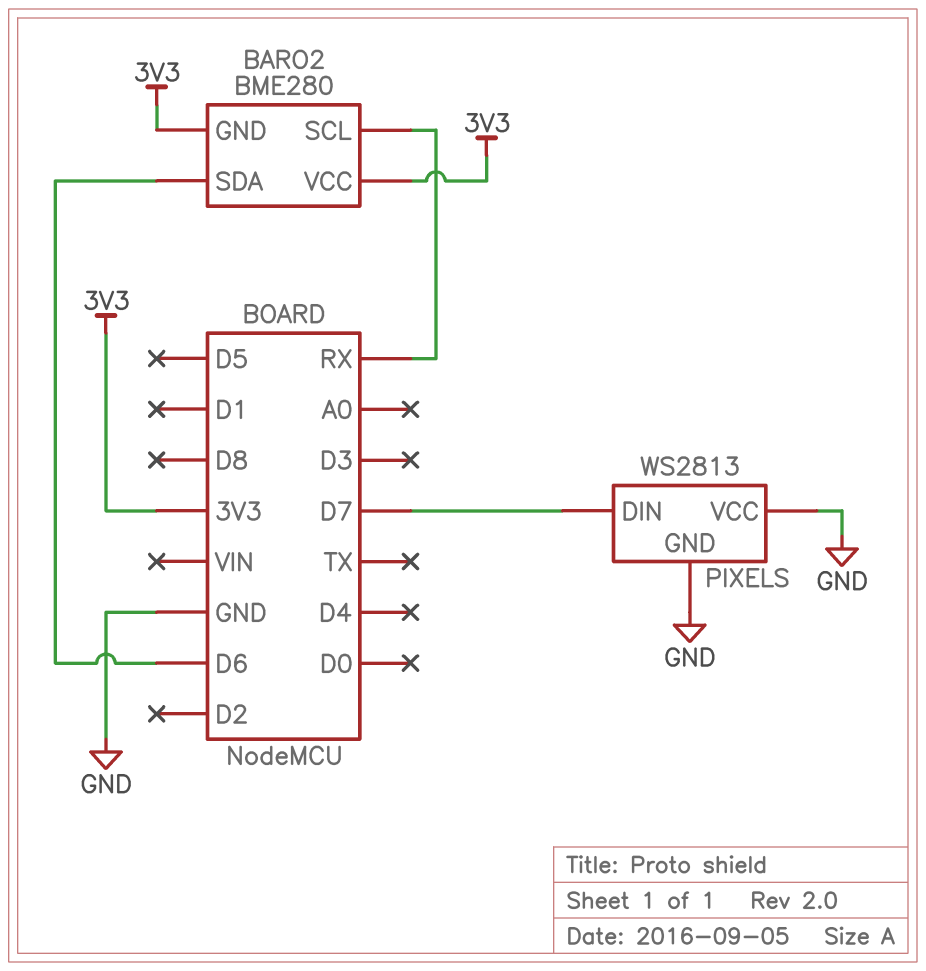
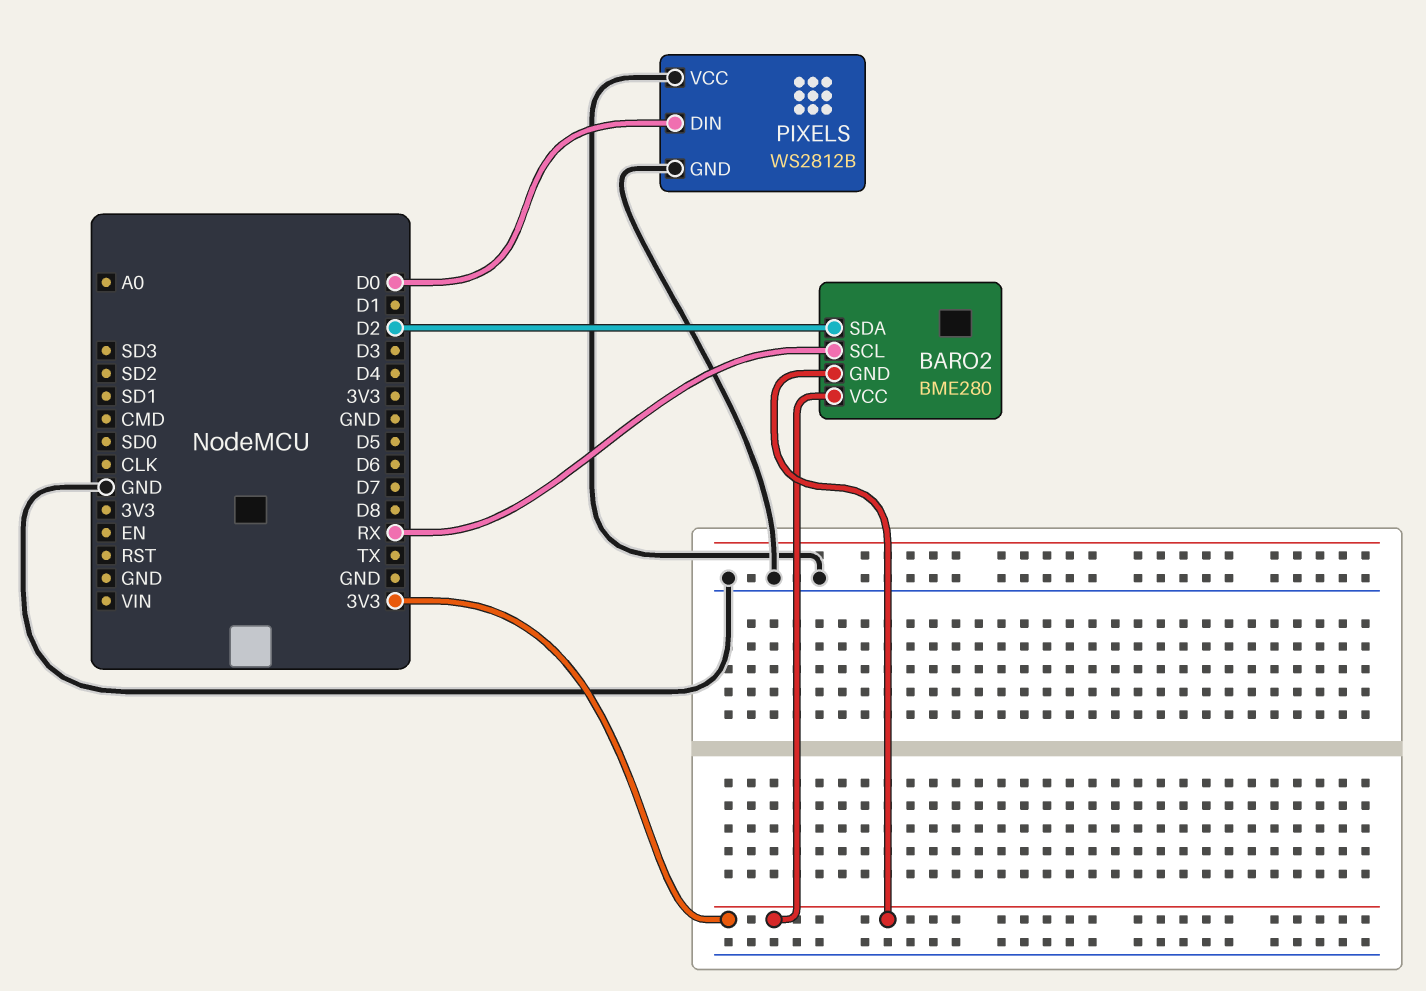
BARO2 pin SDA: D6 -> D2
PIXELS: WS2813 -> WS2812B
PIXELS pin DIN: D7 -> D0

